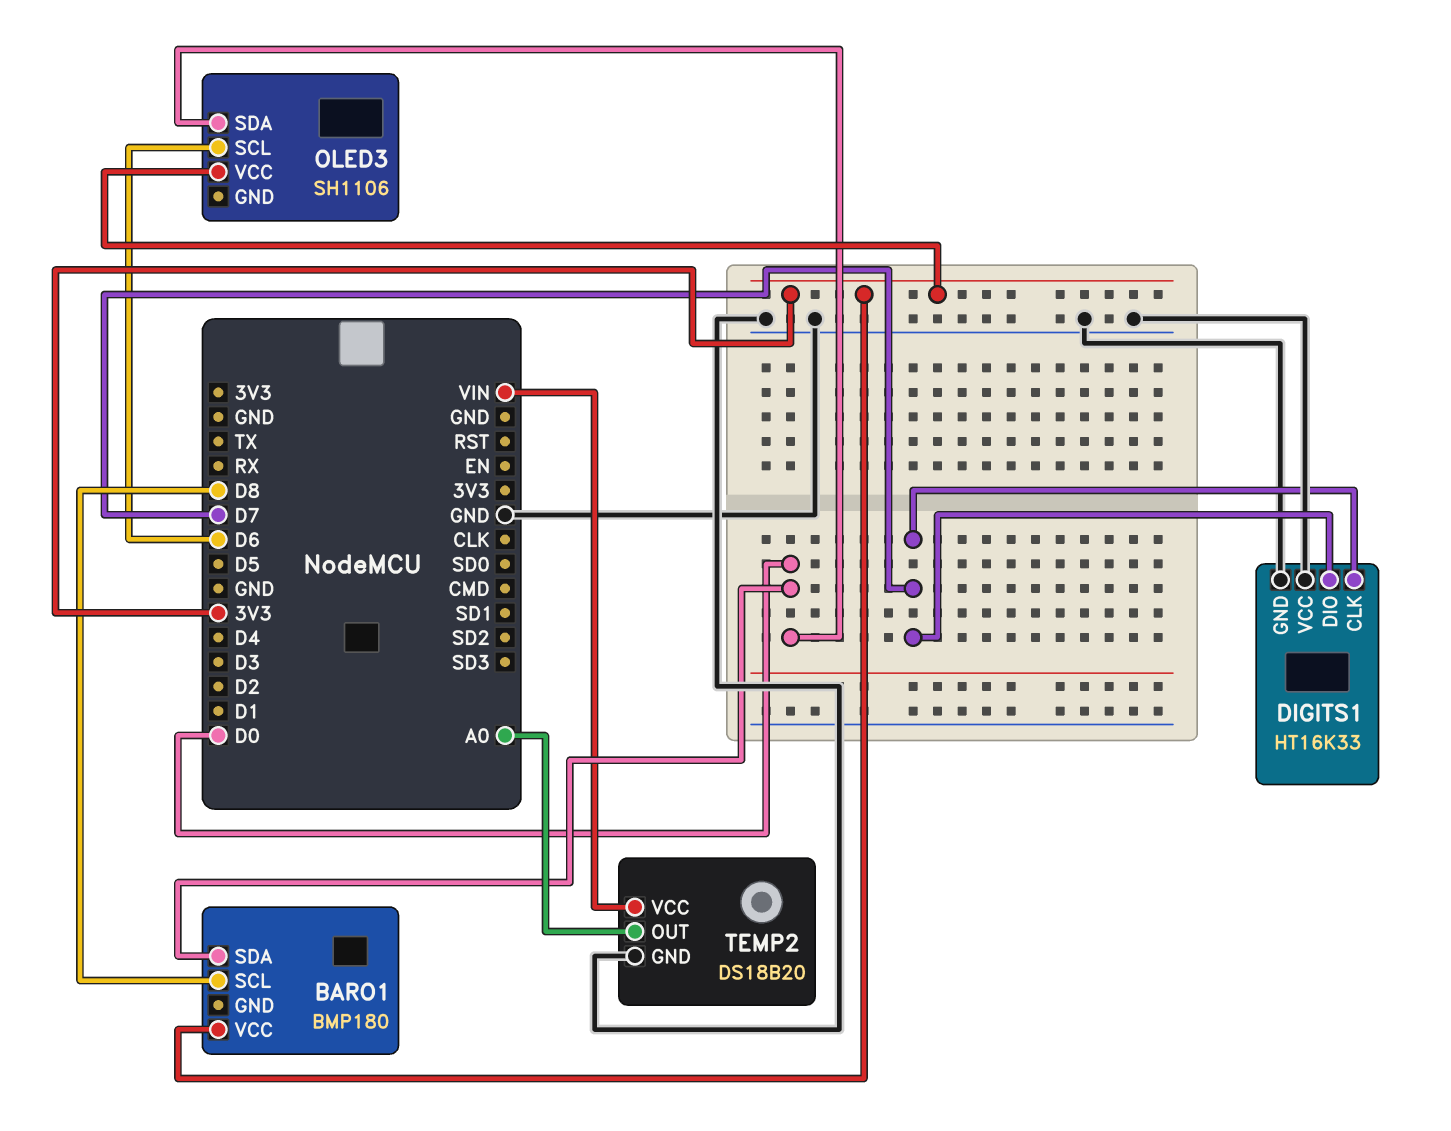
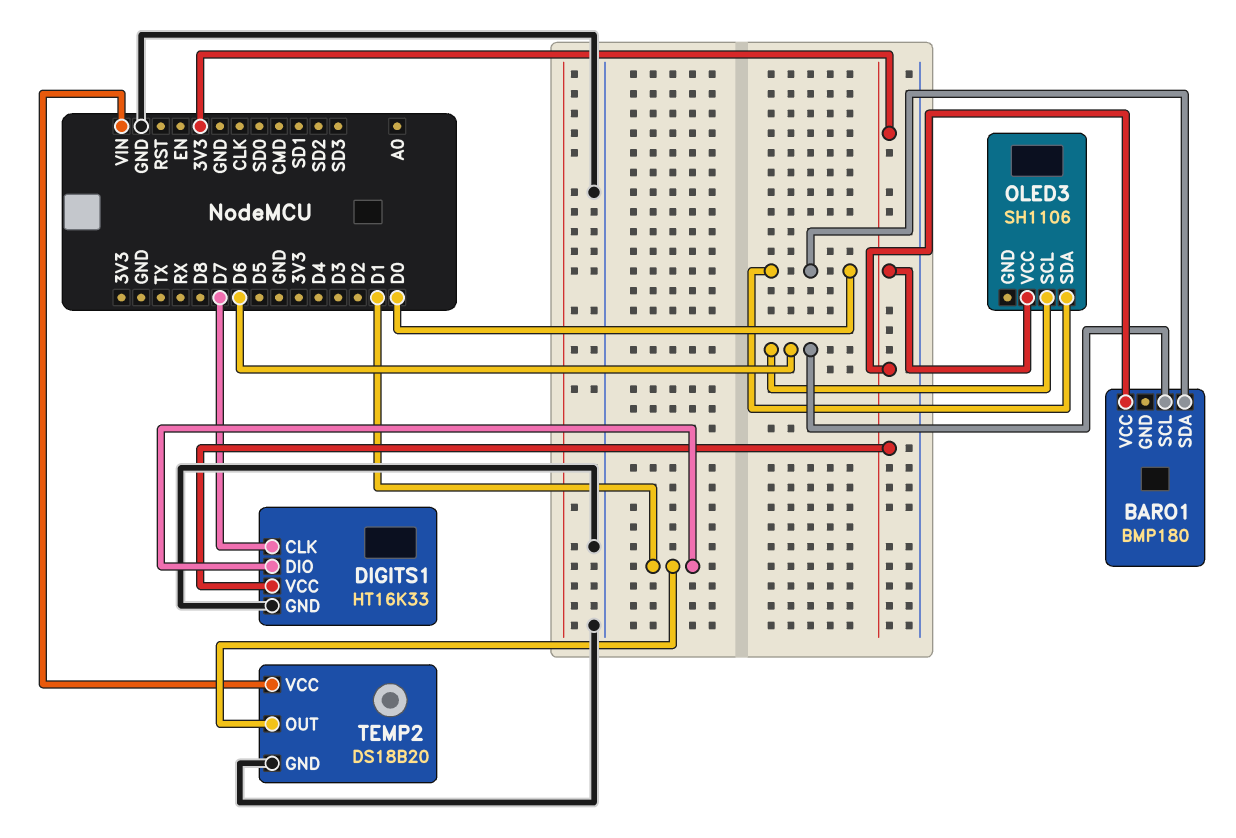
BARO1 pin SCL: D8 -> D6
DIGITS1 pin DIO: D7 -> D1
DIGITS1 pin VCC: GND -> 3V3
TEMP2 pin OUT: A0 -> D1

